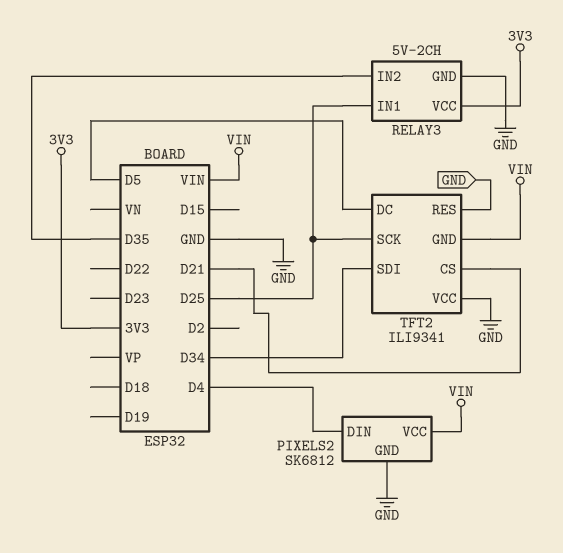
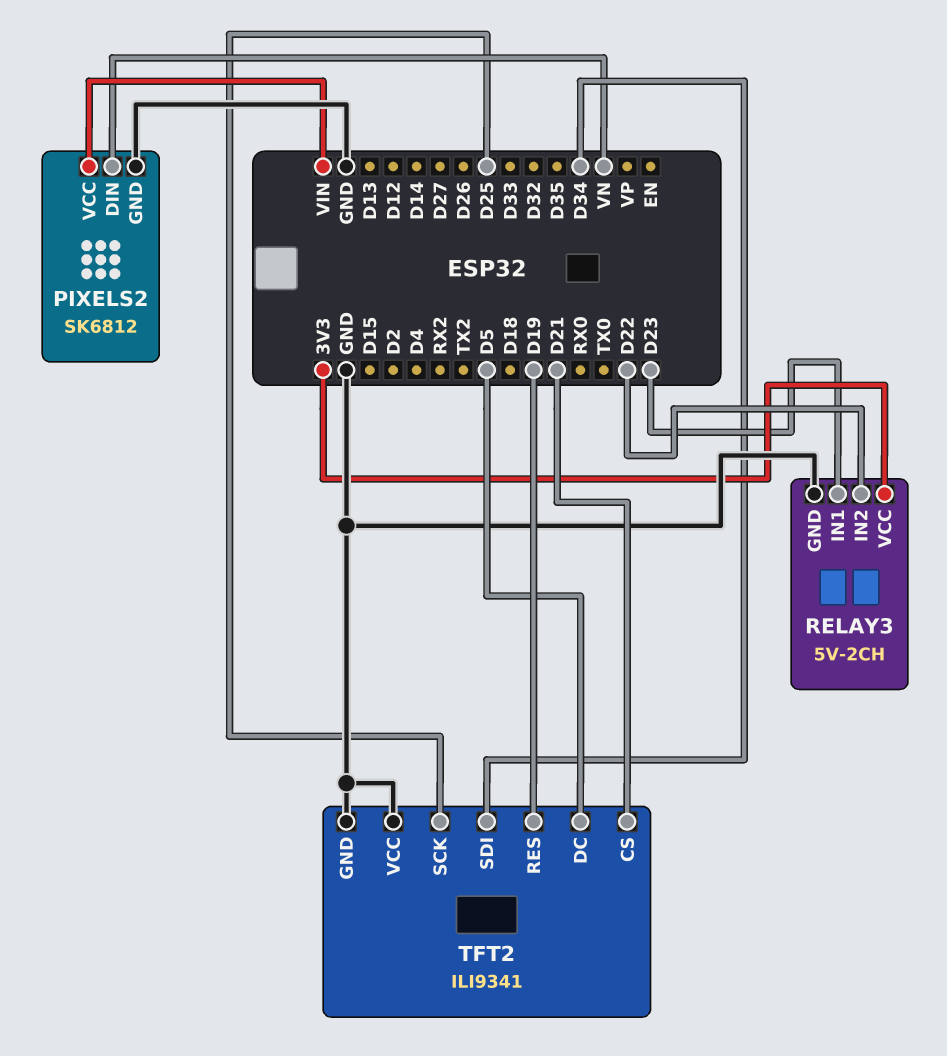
PIXELS2 pin DIN: D4 -> VN
RELAY3 pin IN1: D25 -> D23
RELAY3 pin IN2: D35 -> D22
TFT2 pin GND: VIN -> GND
TFT2 pin RES: GND -> D19

